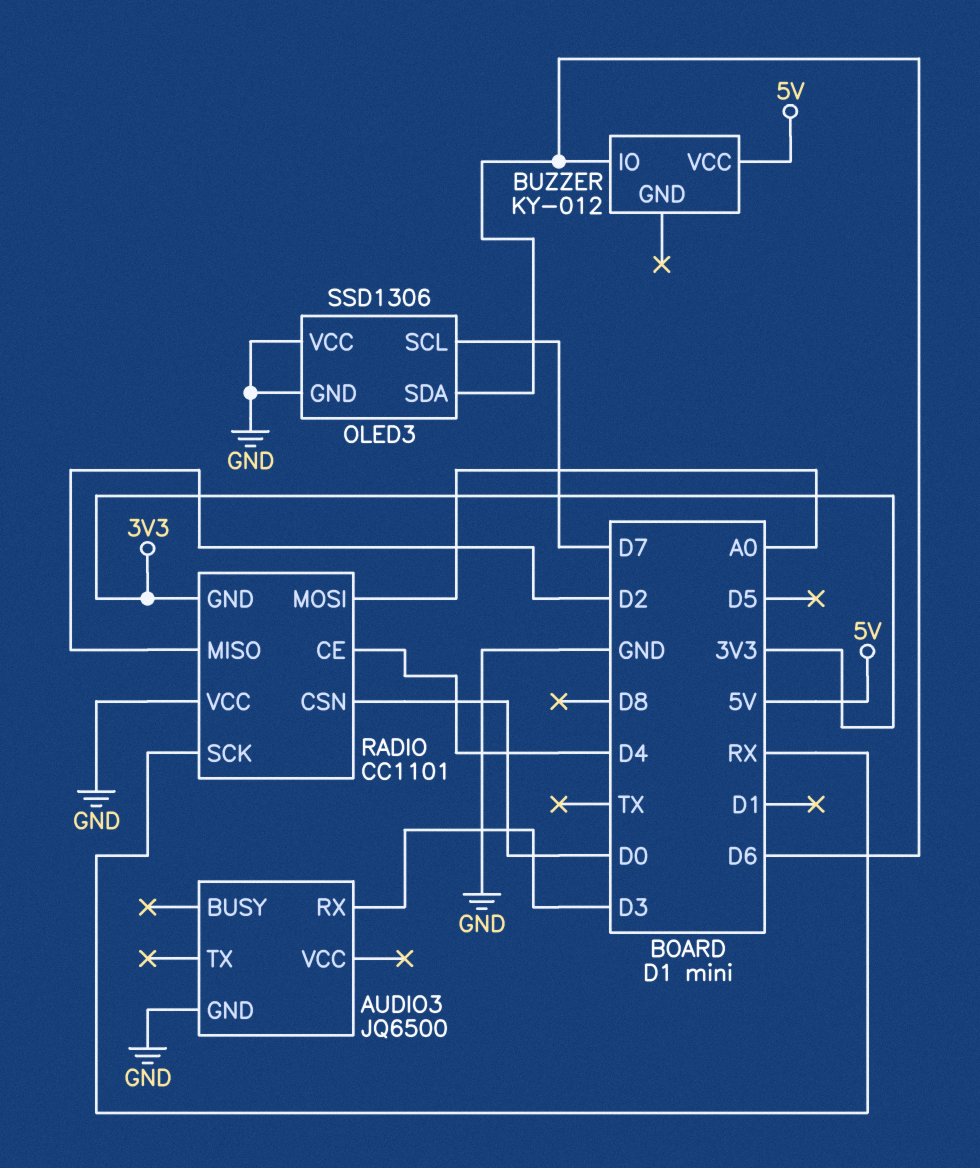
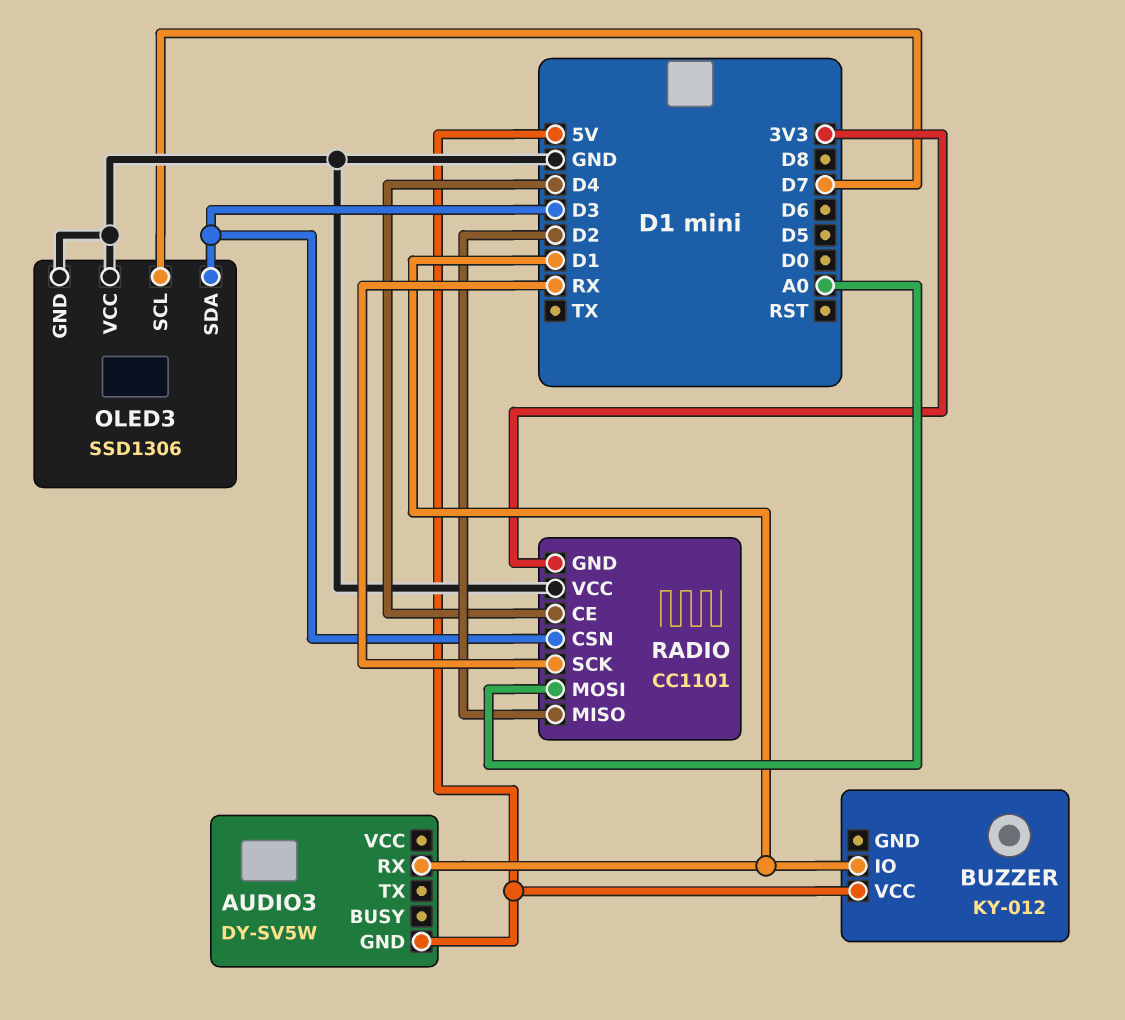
AUDIO3: JQ6500 -> DY-SV5W
AUDIO3 pin GND: GND -> 5V
AUDIO3 pin RX: D3 -> D1
BUZZER pin IO: D6 -> D1
OLED3 pin SDA: D6 -> D3
RADIO pin CSN: D0 -> D3

